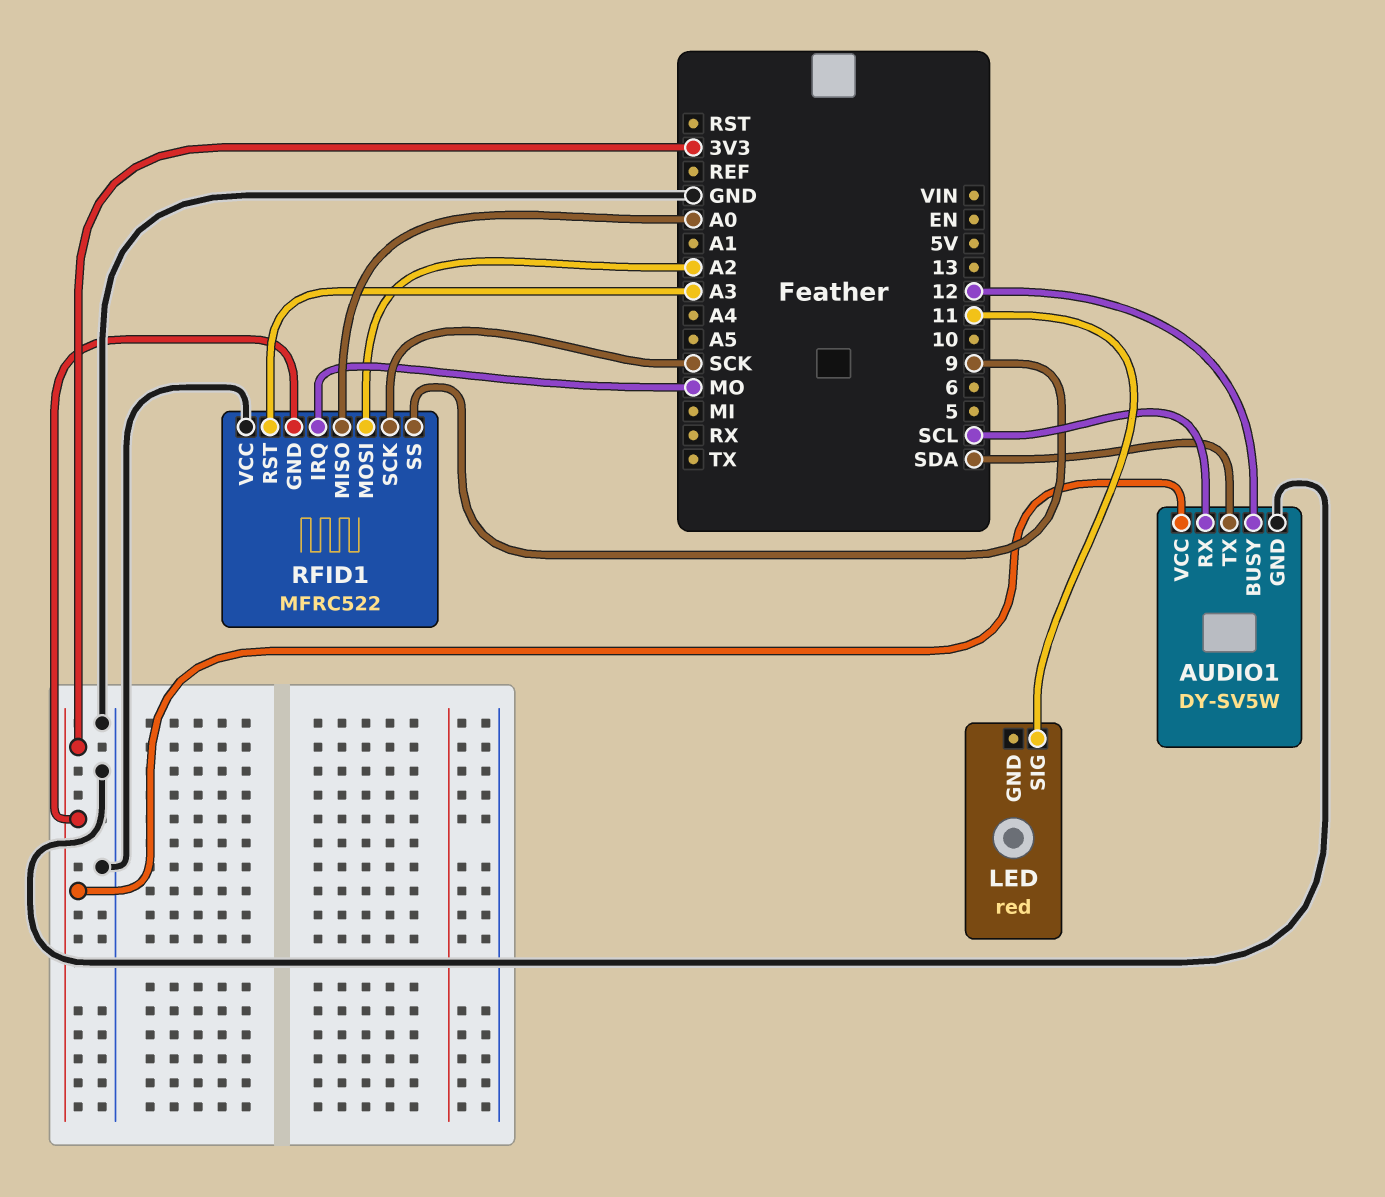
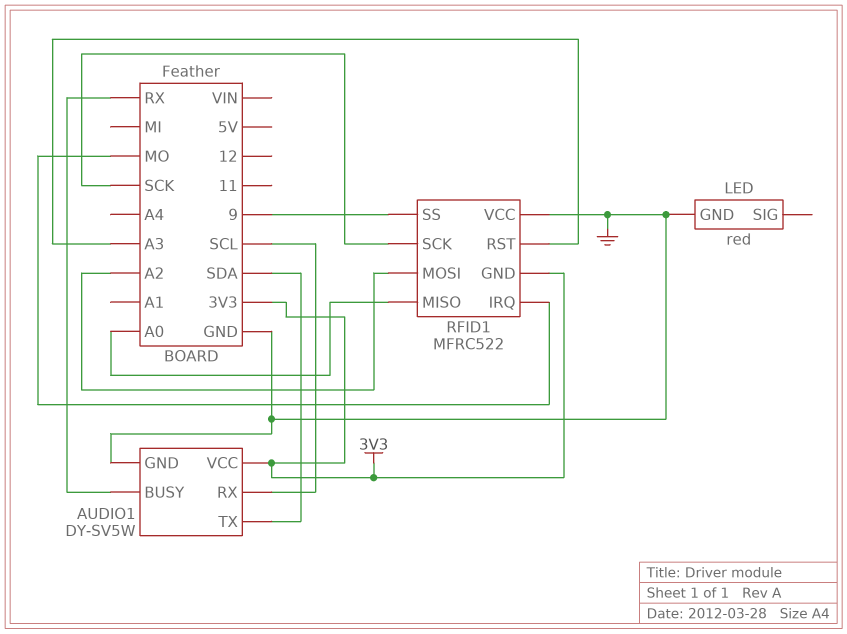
AUDIO1 pin BUSY: 12 -> RX
LED pin GND: none -> GND
LED pin SIG: 11 -> none

